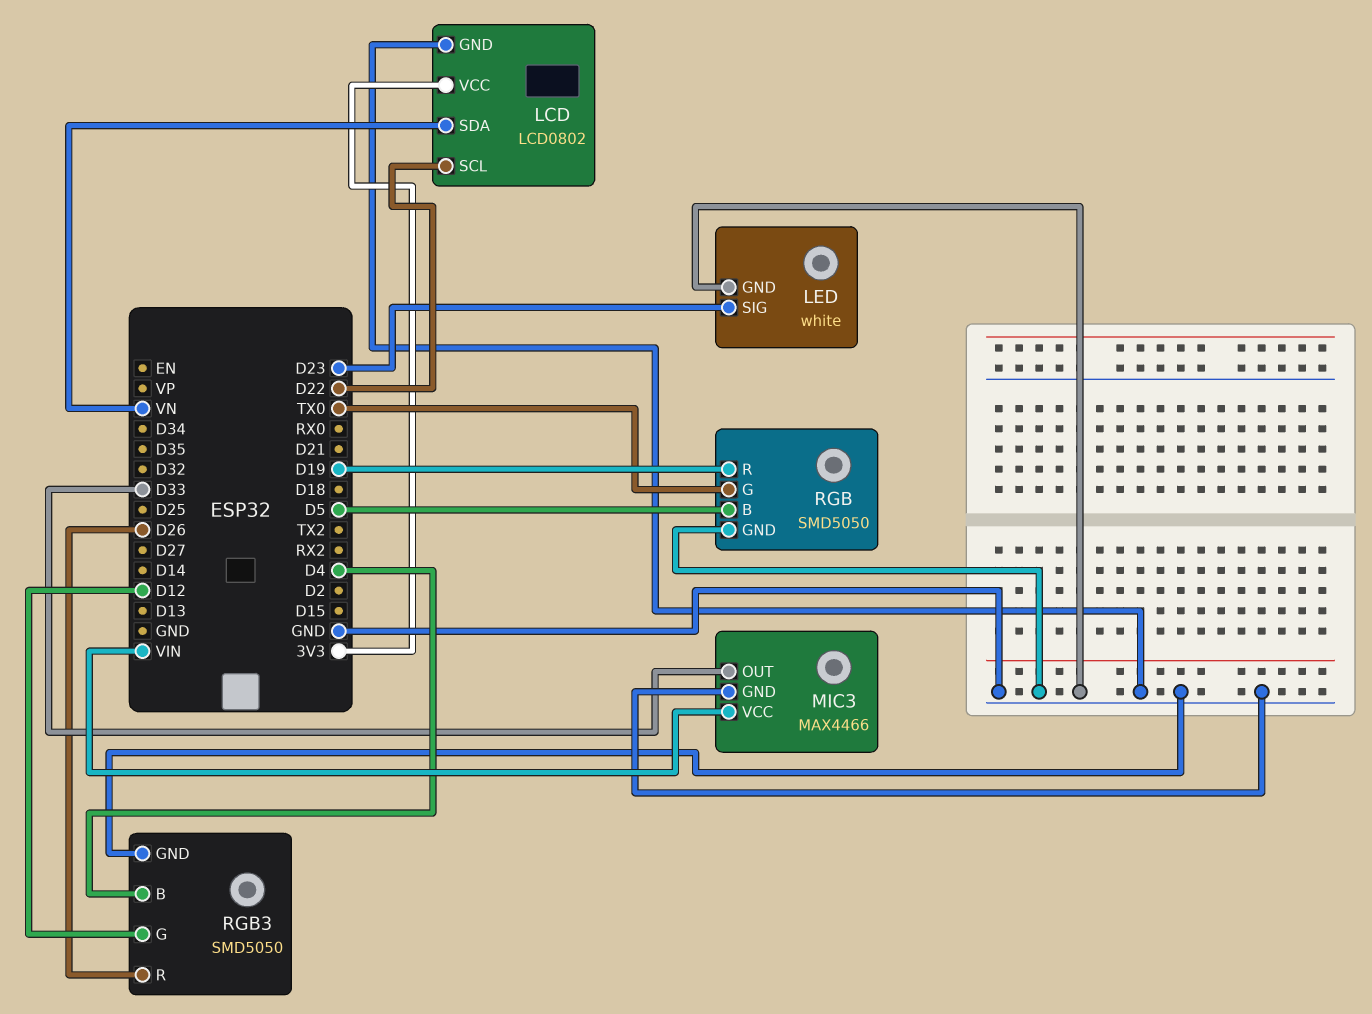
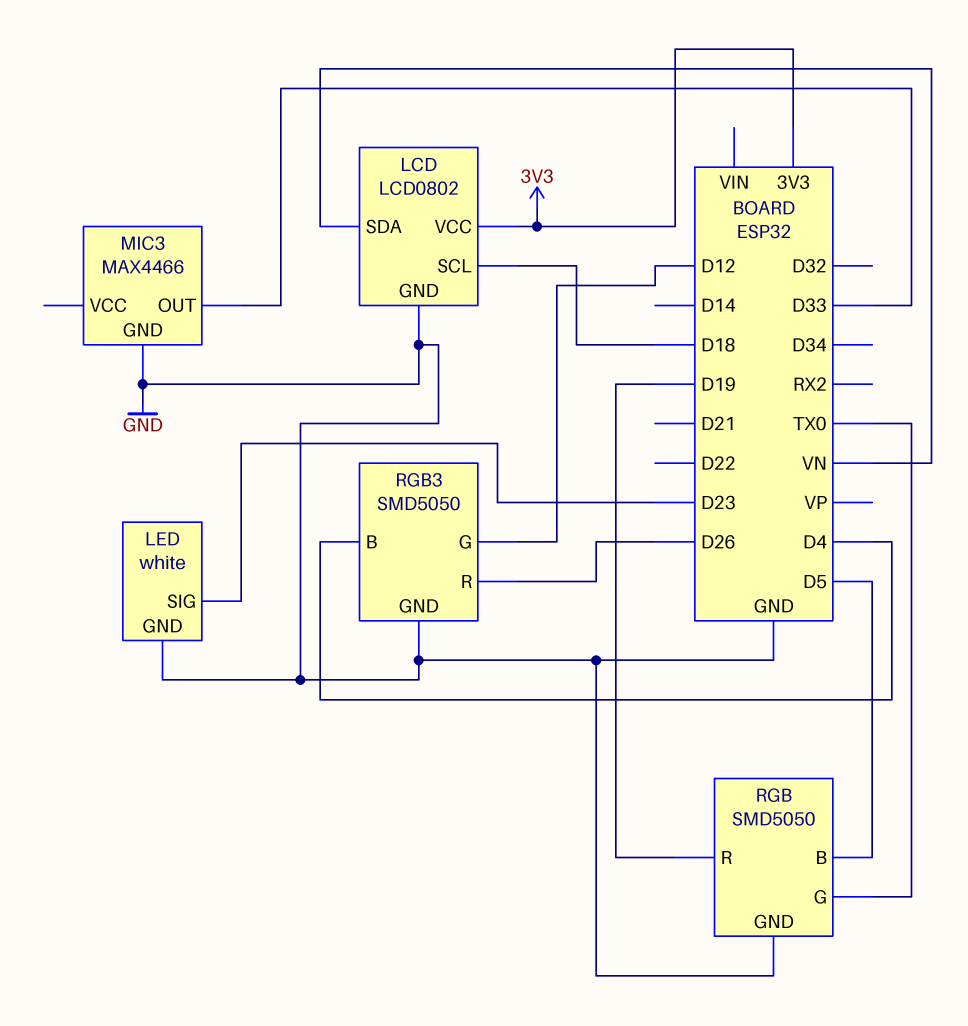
LCD pin SCL: D22 -> D18
MIC3 pin VCC: VIN -> none

